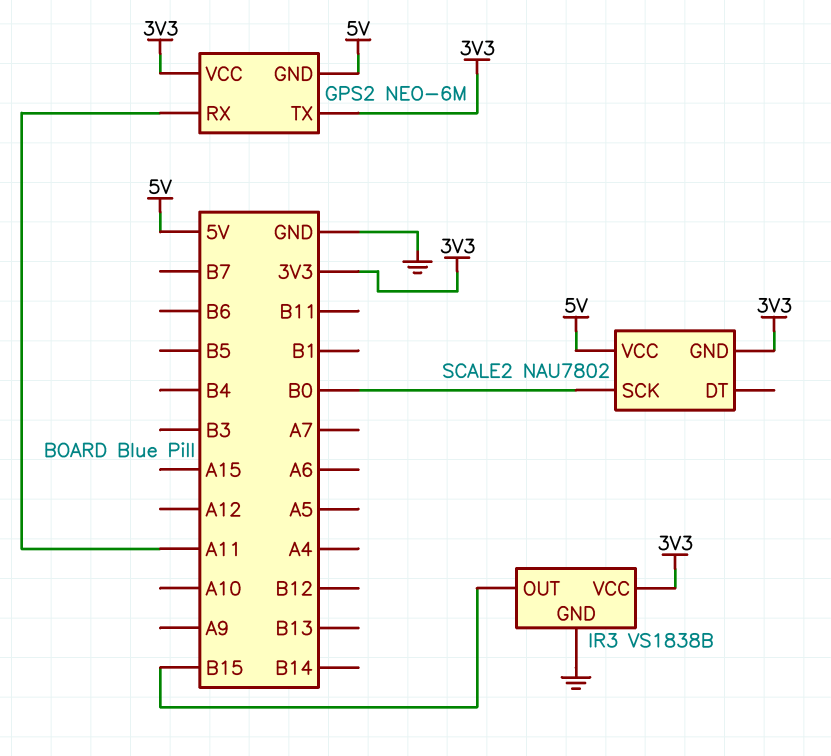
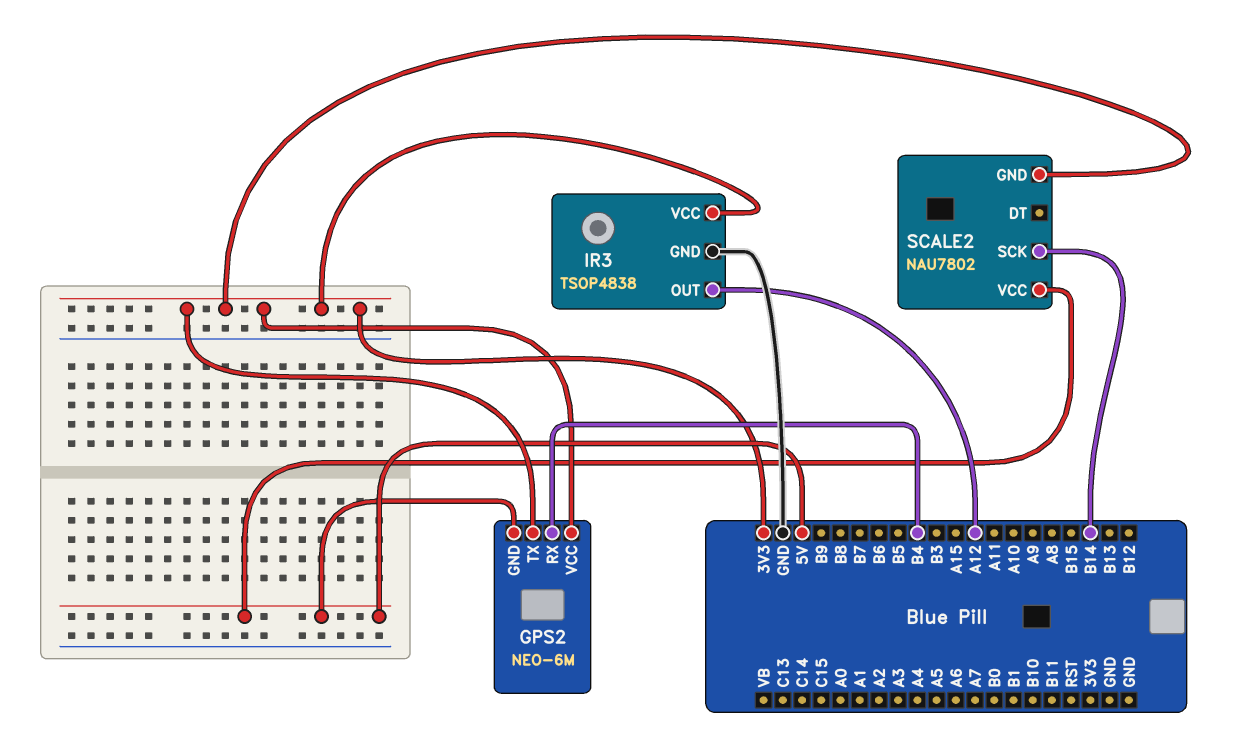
GPS2 pin RX: A11 -> B4
IR3: VS1838B -> TSOP4838
IR3 pin OUT: B15 -> A12
SCALE2 pin SCK: B0 -> B14

